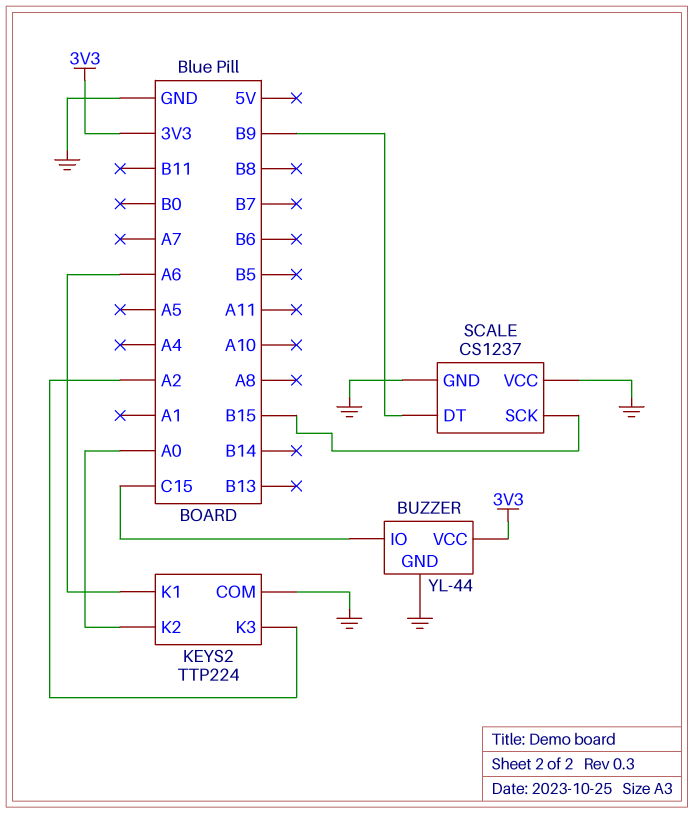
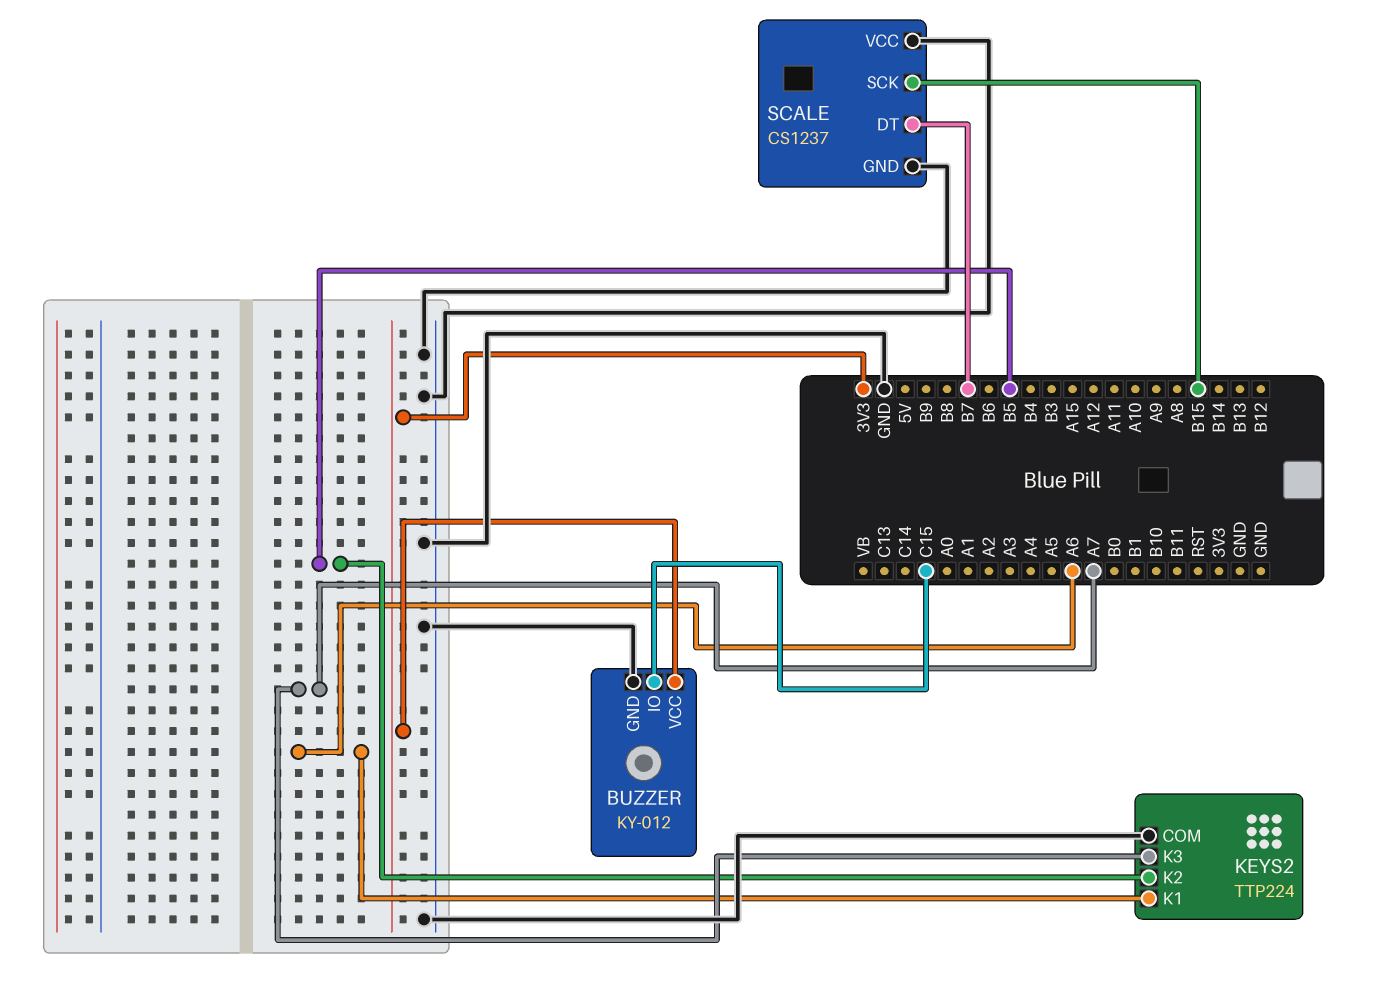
BUZZER: YL-44 -> KY-012
KEYS2 pin K2: A0 -> B5
KEYS2 pin K3: A2 -> A7
SCALE pin DT: B9 -> B7

